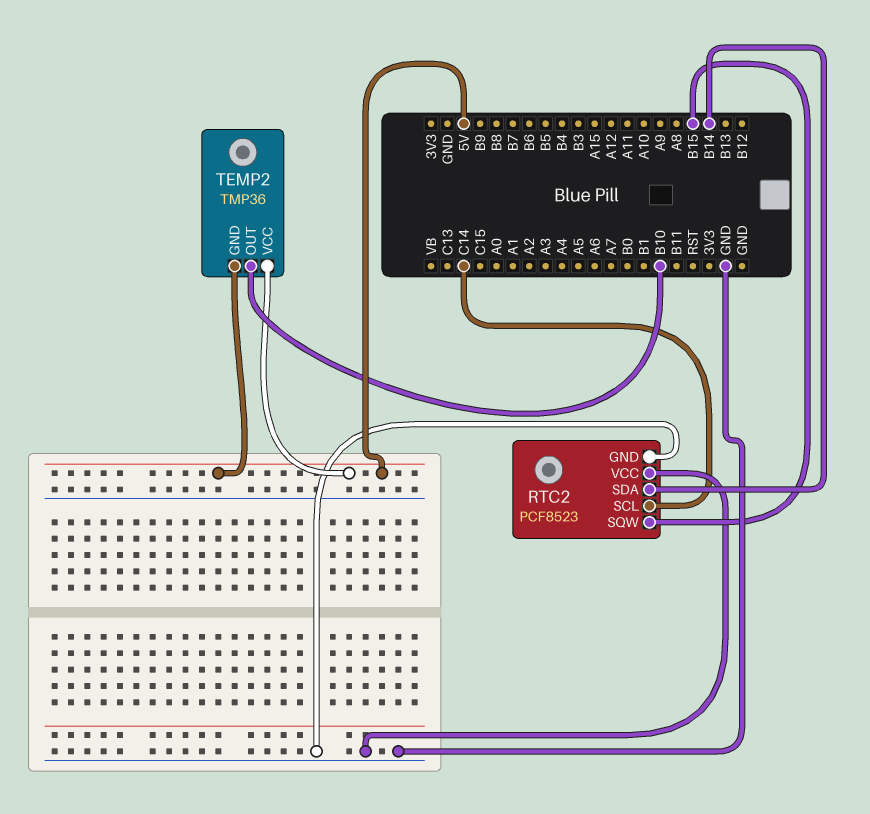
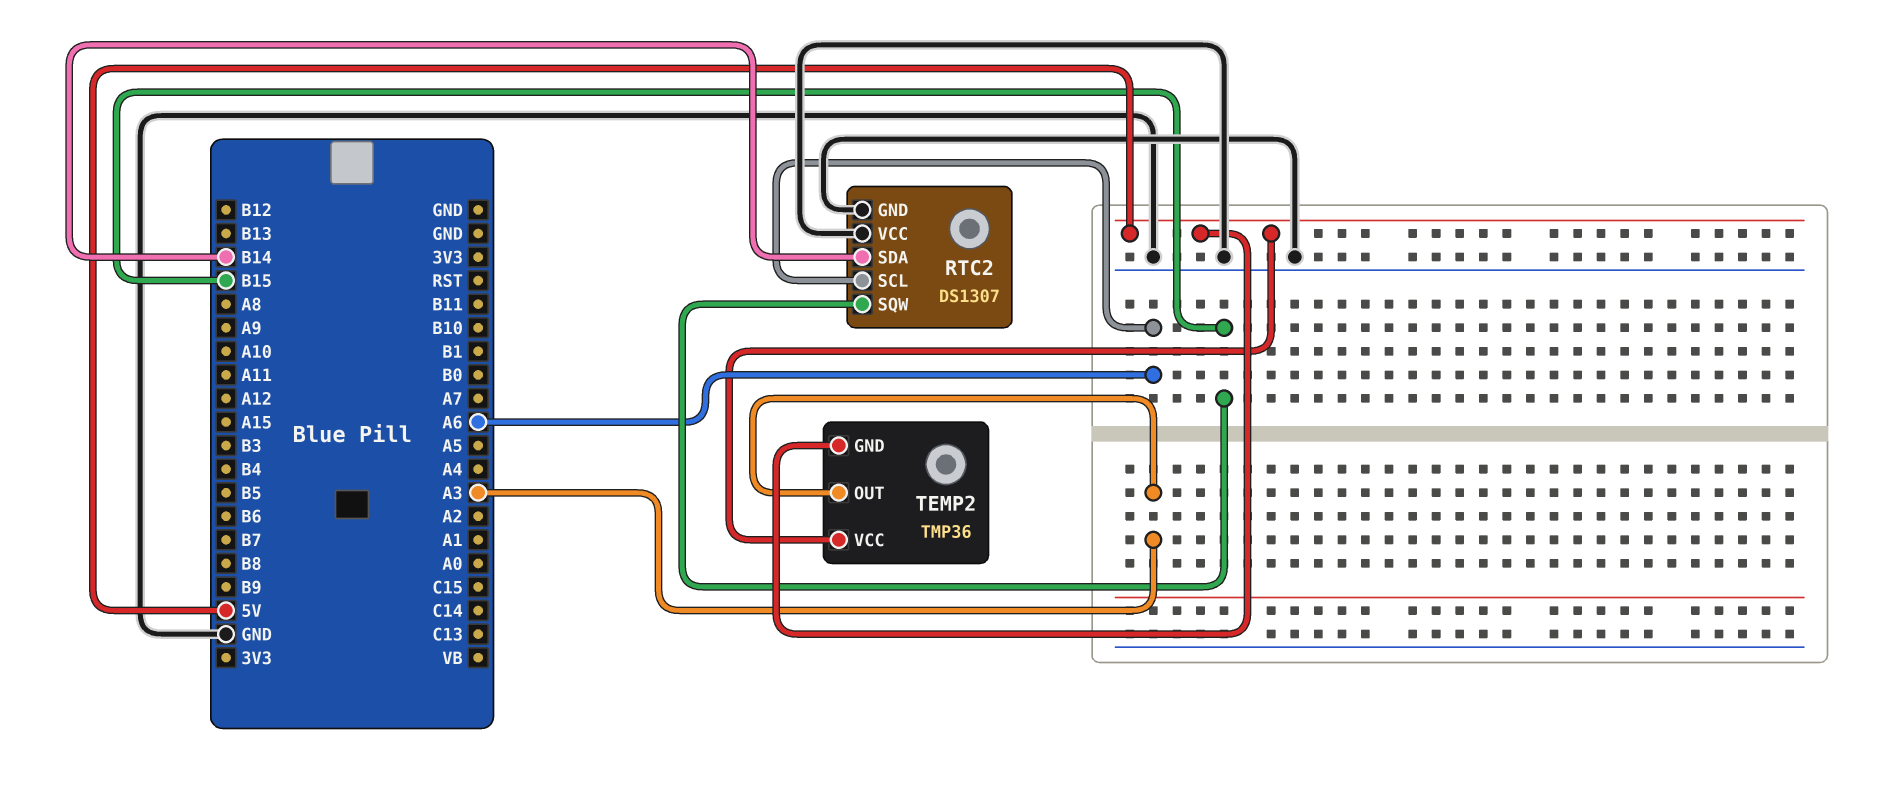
RTC2: PCF8523 -> DS1307
RTC2 pin SCL: C14 -> A6
TEMP2 pin OUT: B10 -> A3

